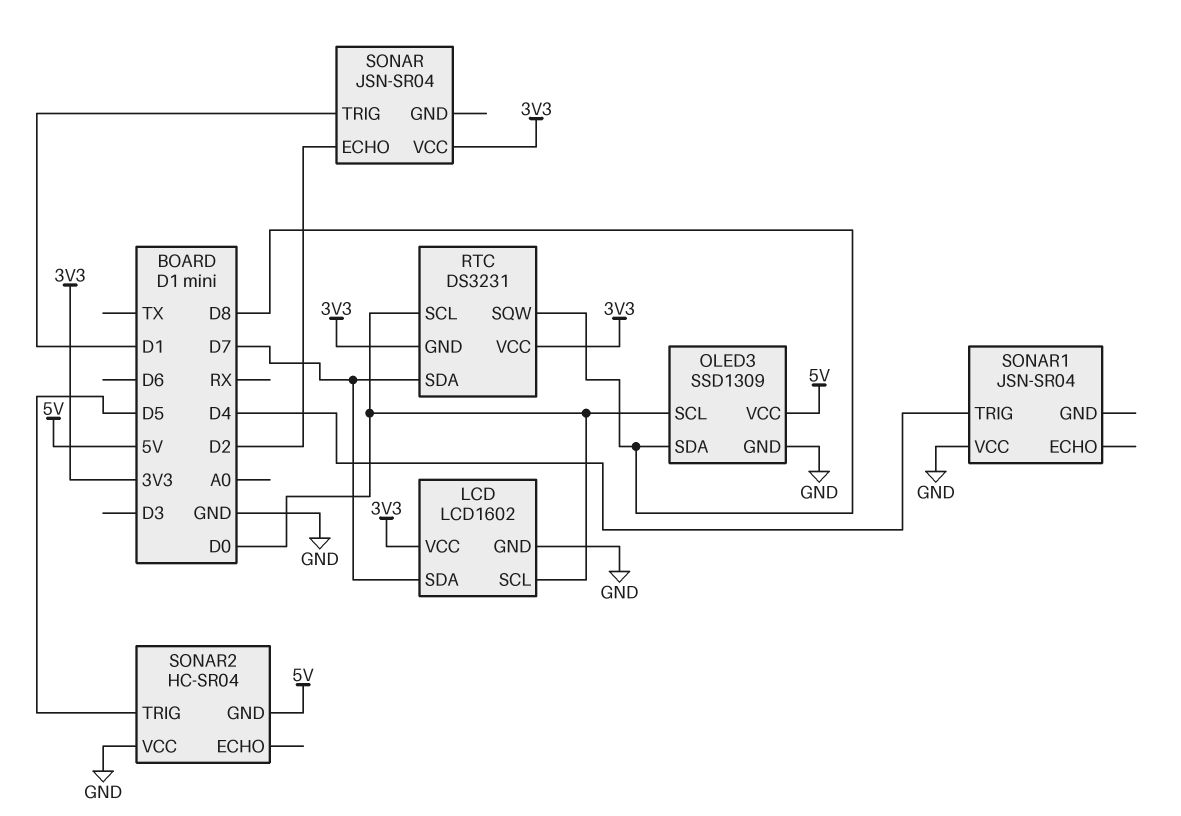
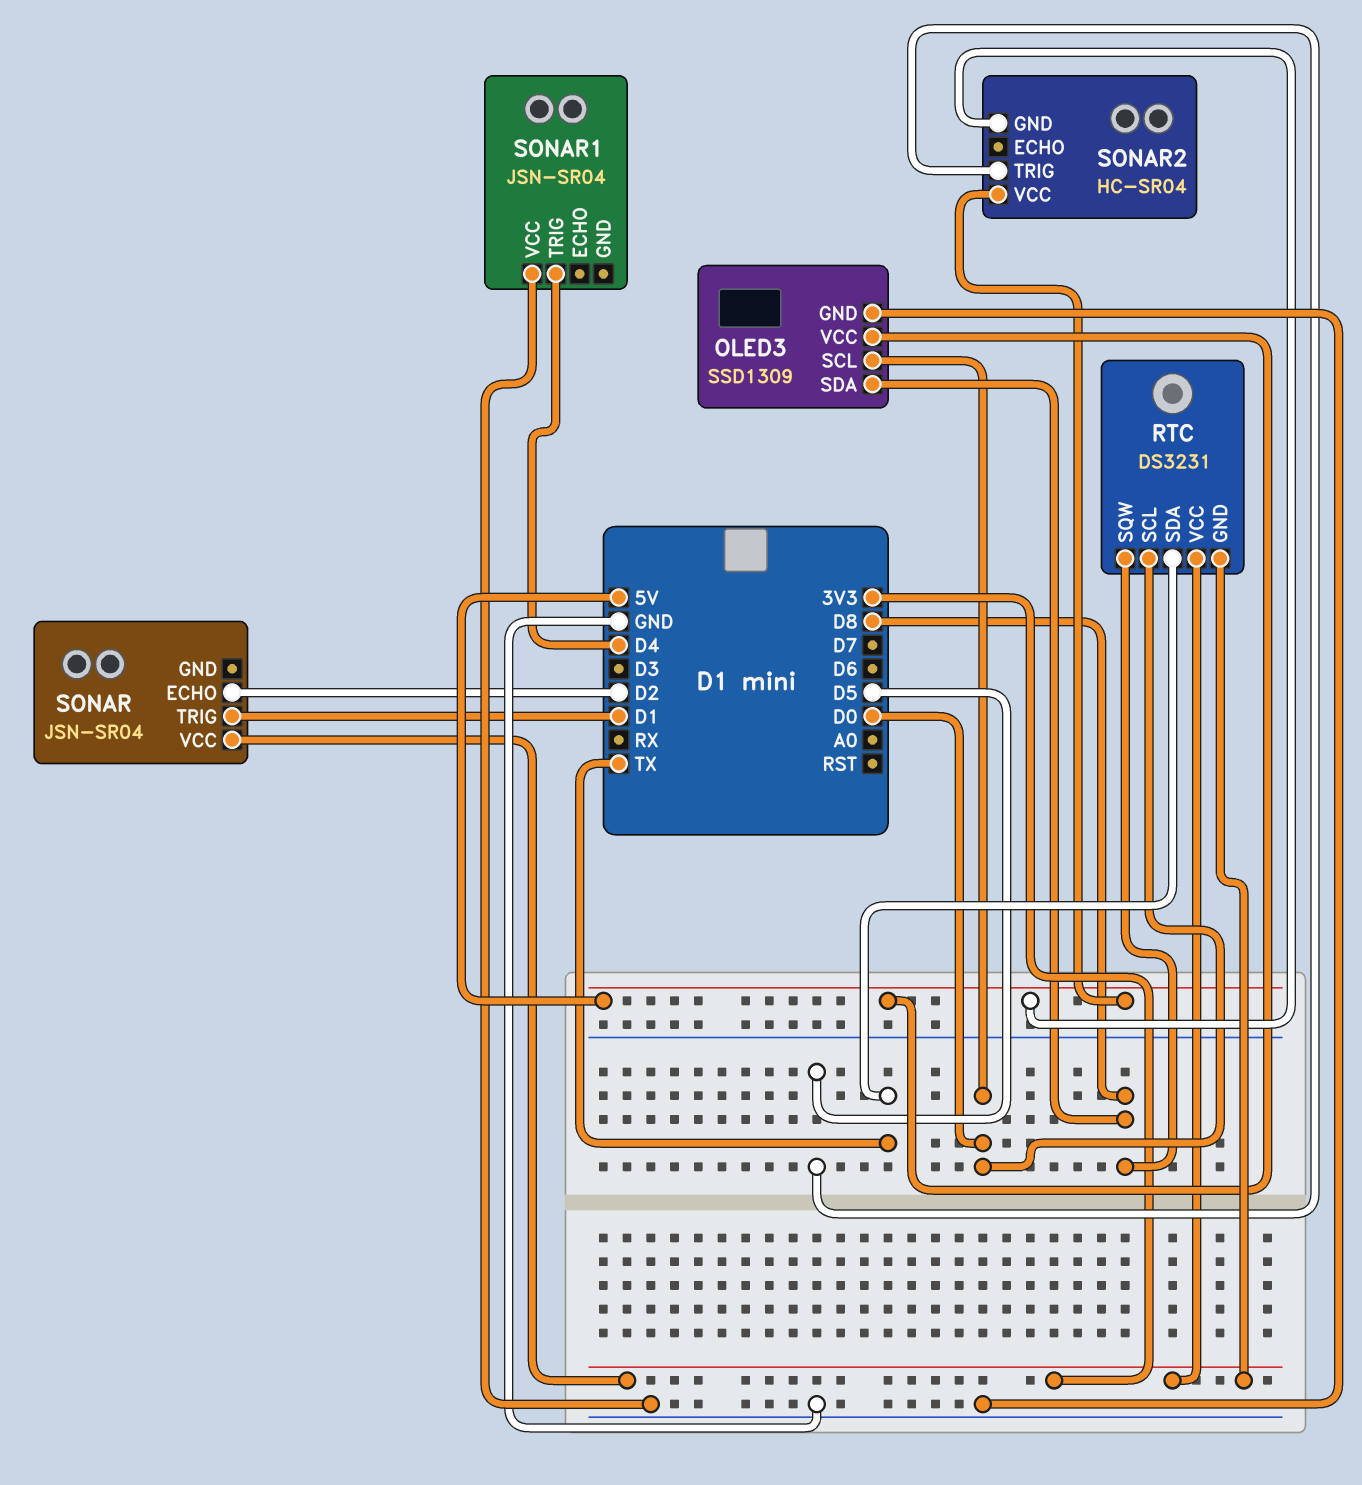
LCD: LCD1602 -> none
LCD pin GND: GND -> none
LCD pin SCL: D0 -> none
LCD pin SDA: D7 -> none
LCD pin VCC: 3V3 -> none
RTC pin SDA: D7 -> TX
SONAR2 pin VCC: GND -> 5V

